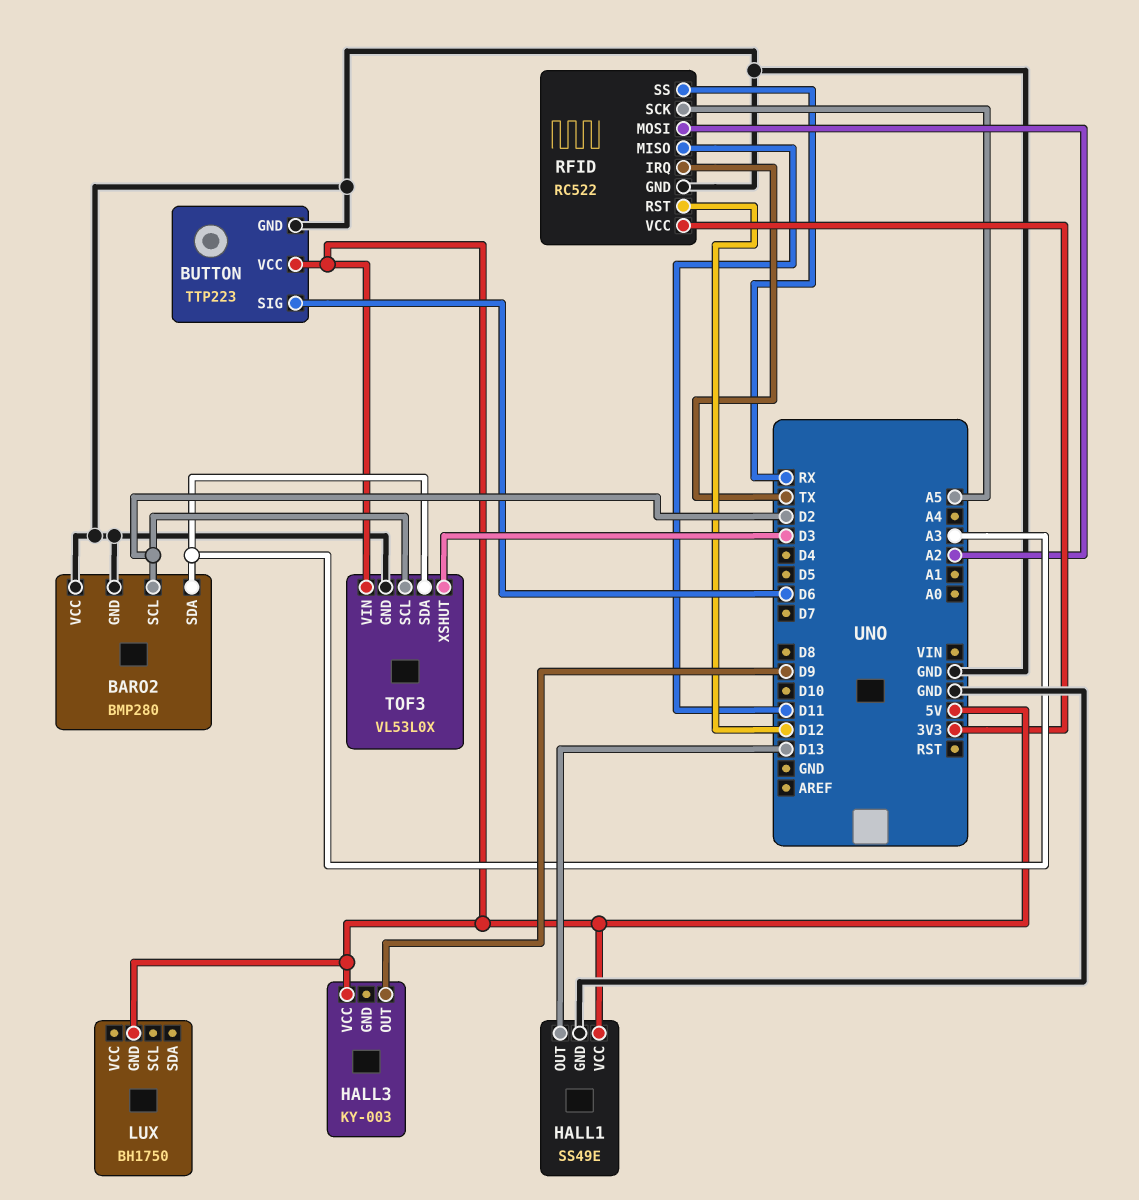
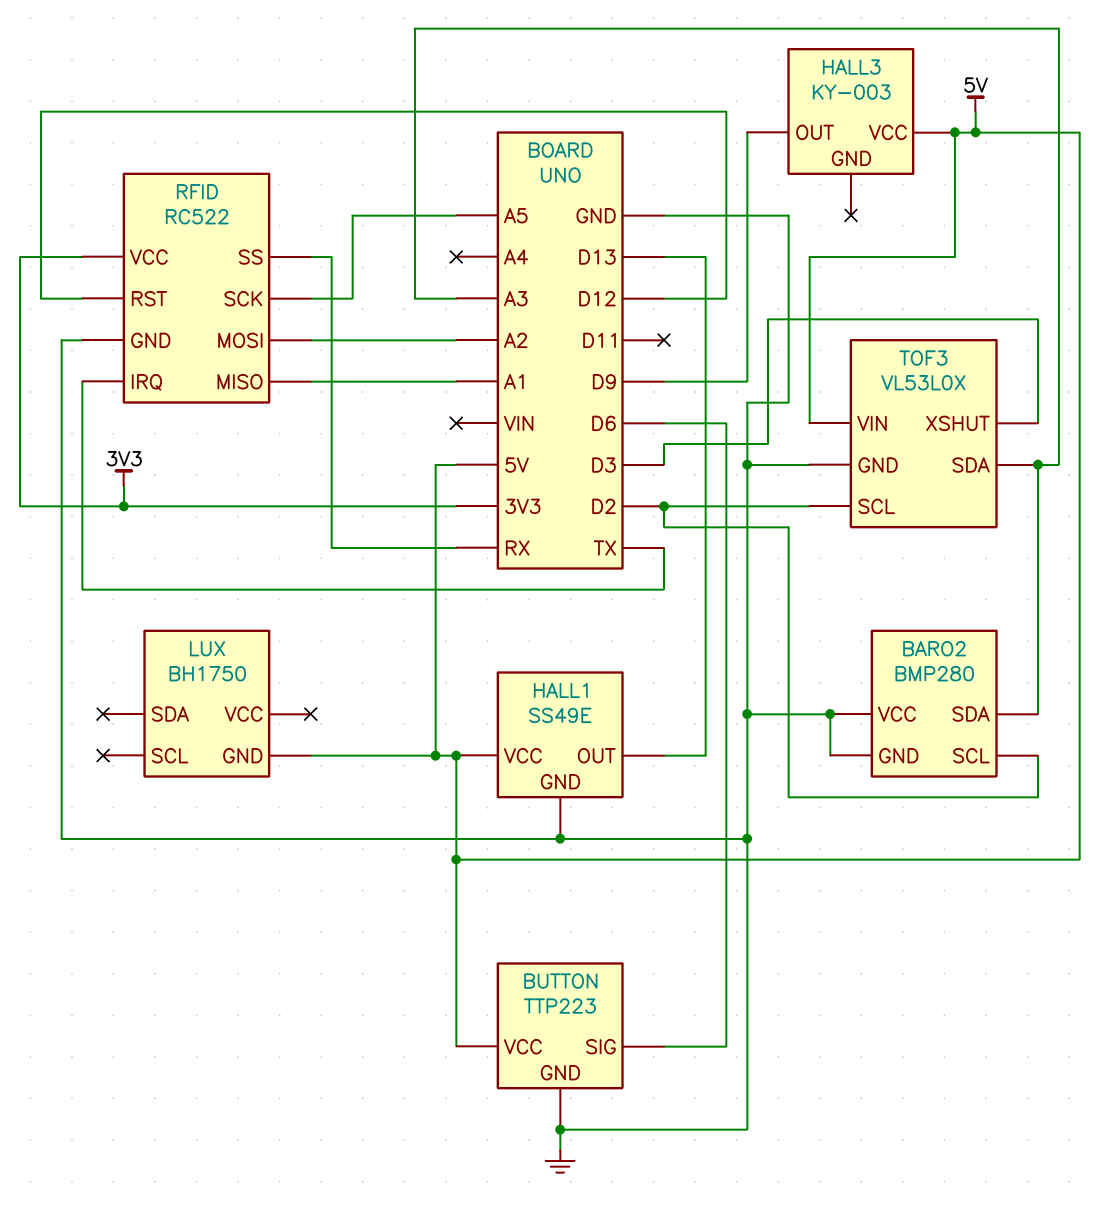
RFID pin MISO: D11 -> A1

